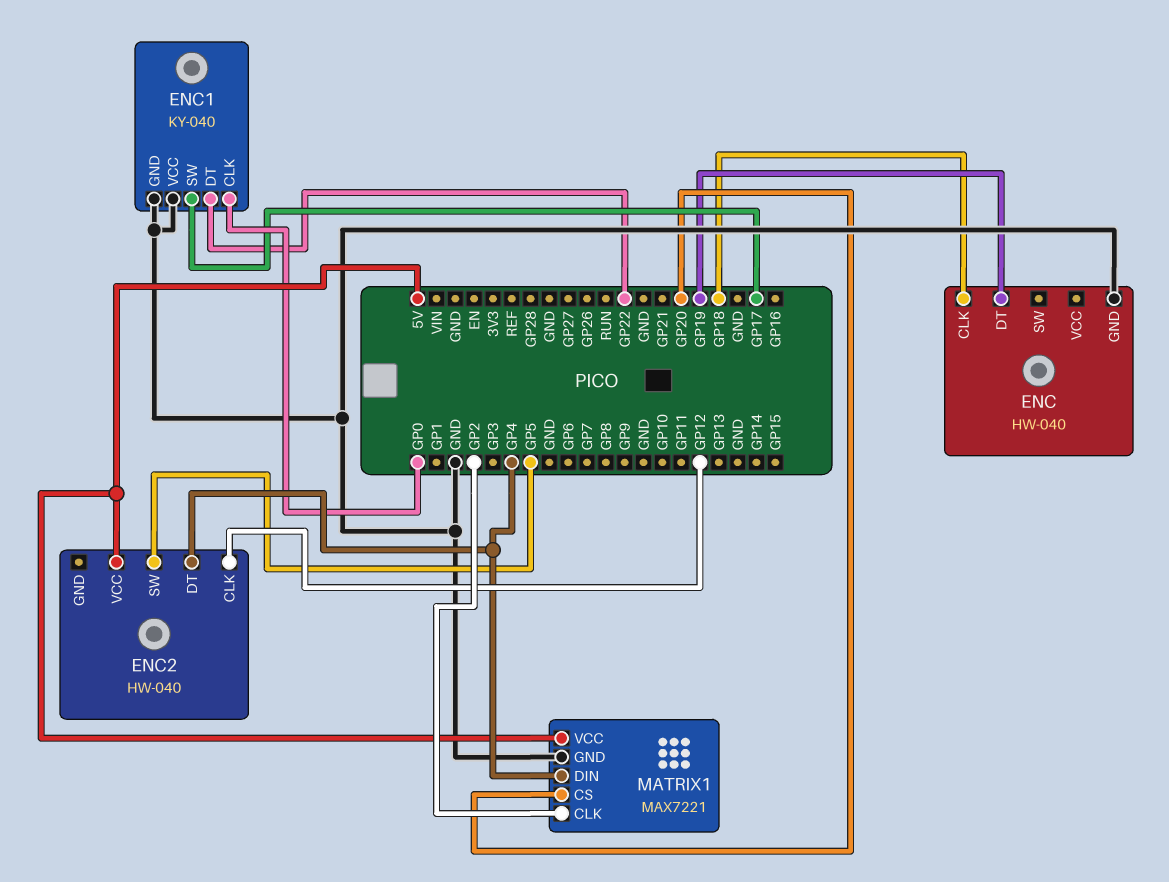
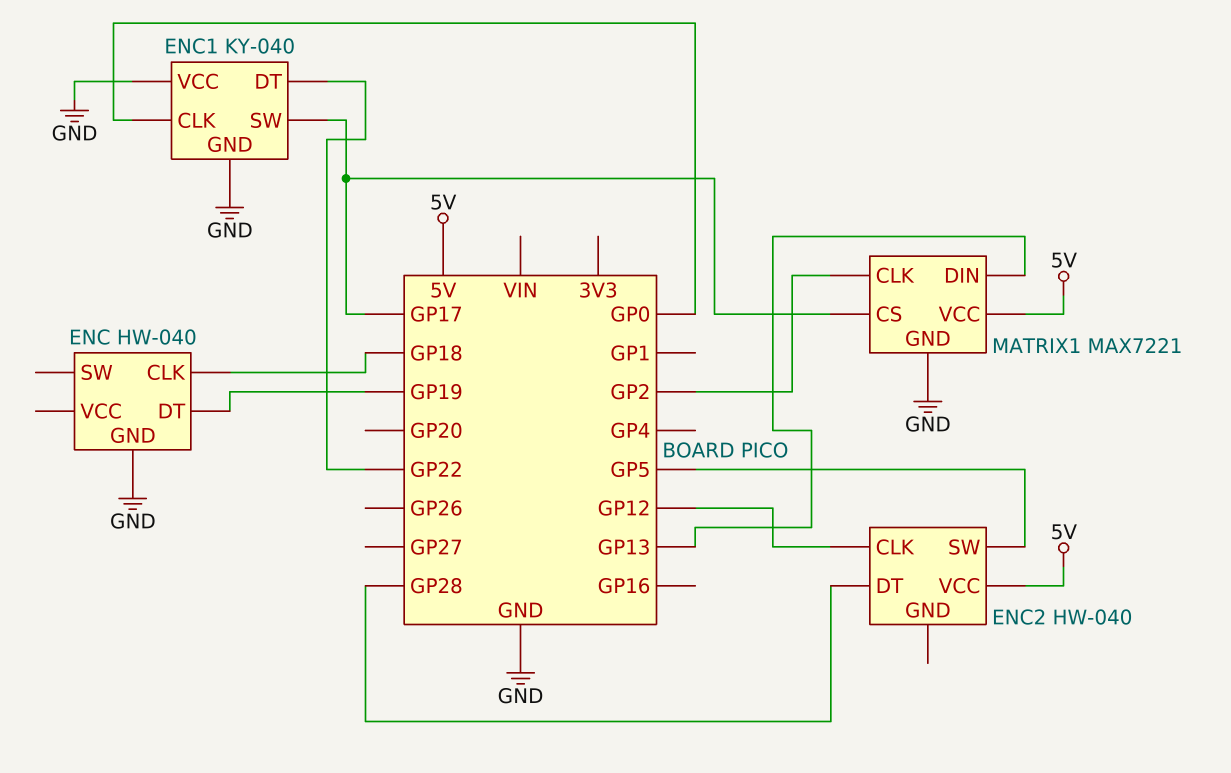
ENC2 pin DT: GP4 -> GP28
MATRIX1 pin CS: GP20 -> GP17
MATRIX1 pin DIN: GP4 -> GP13

